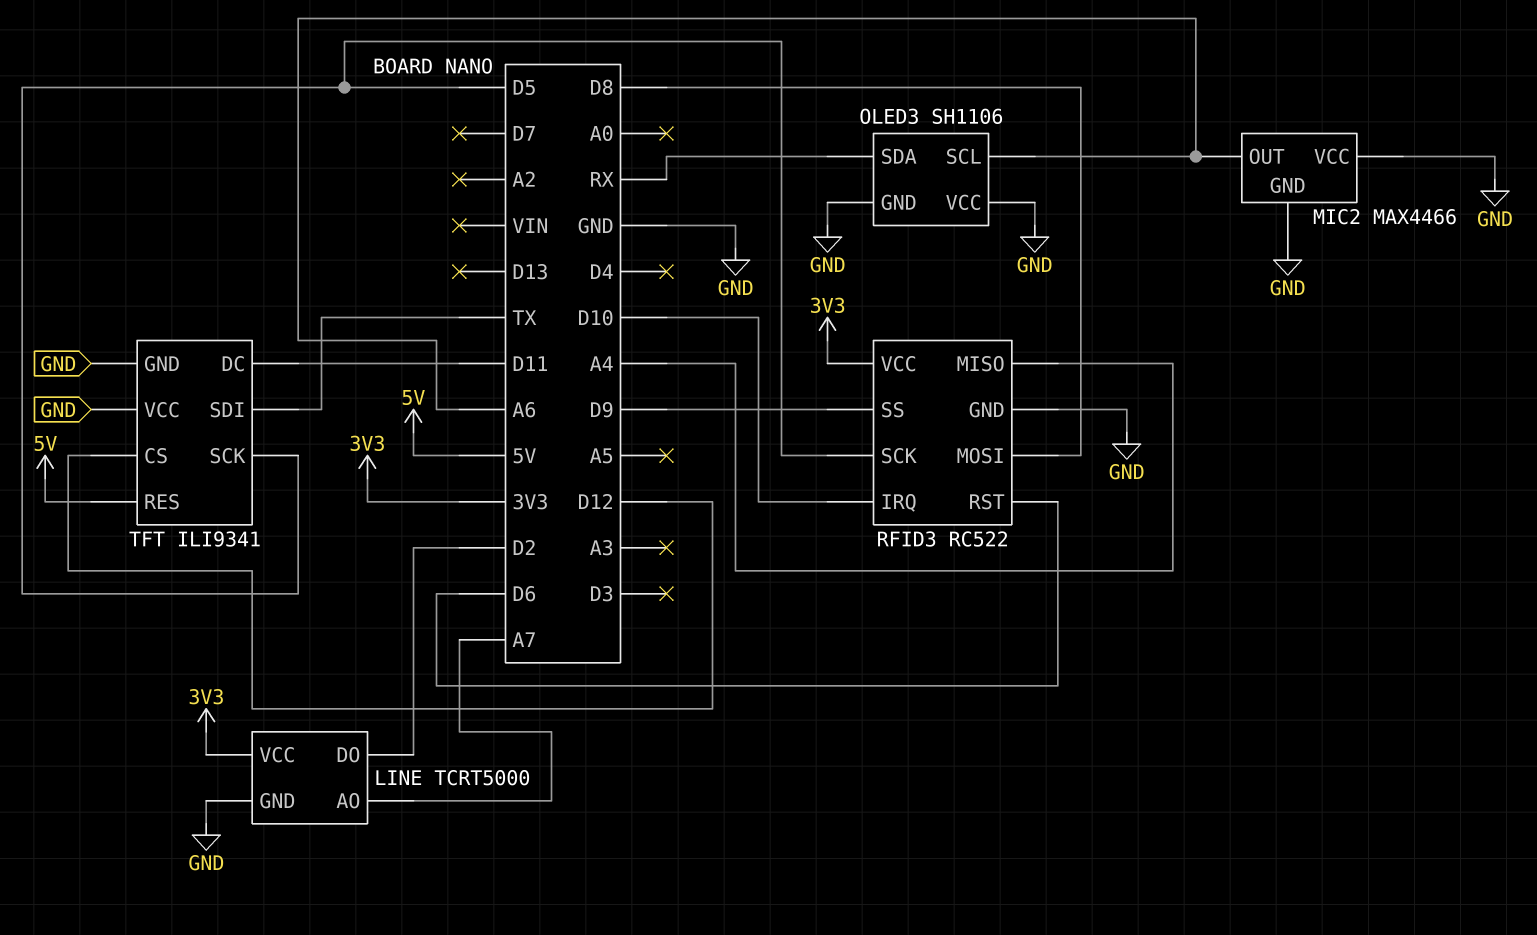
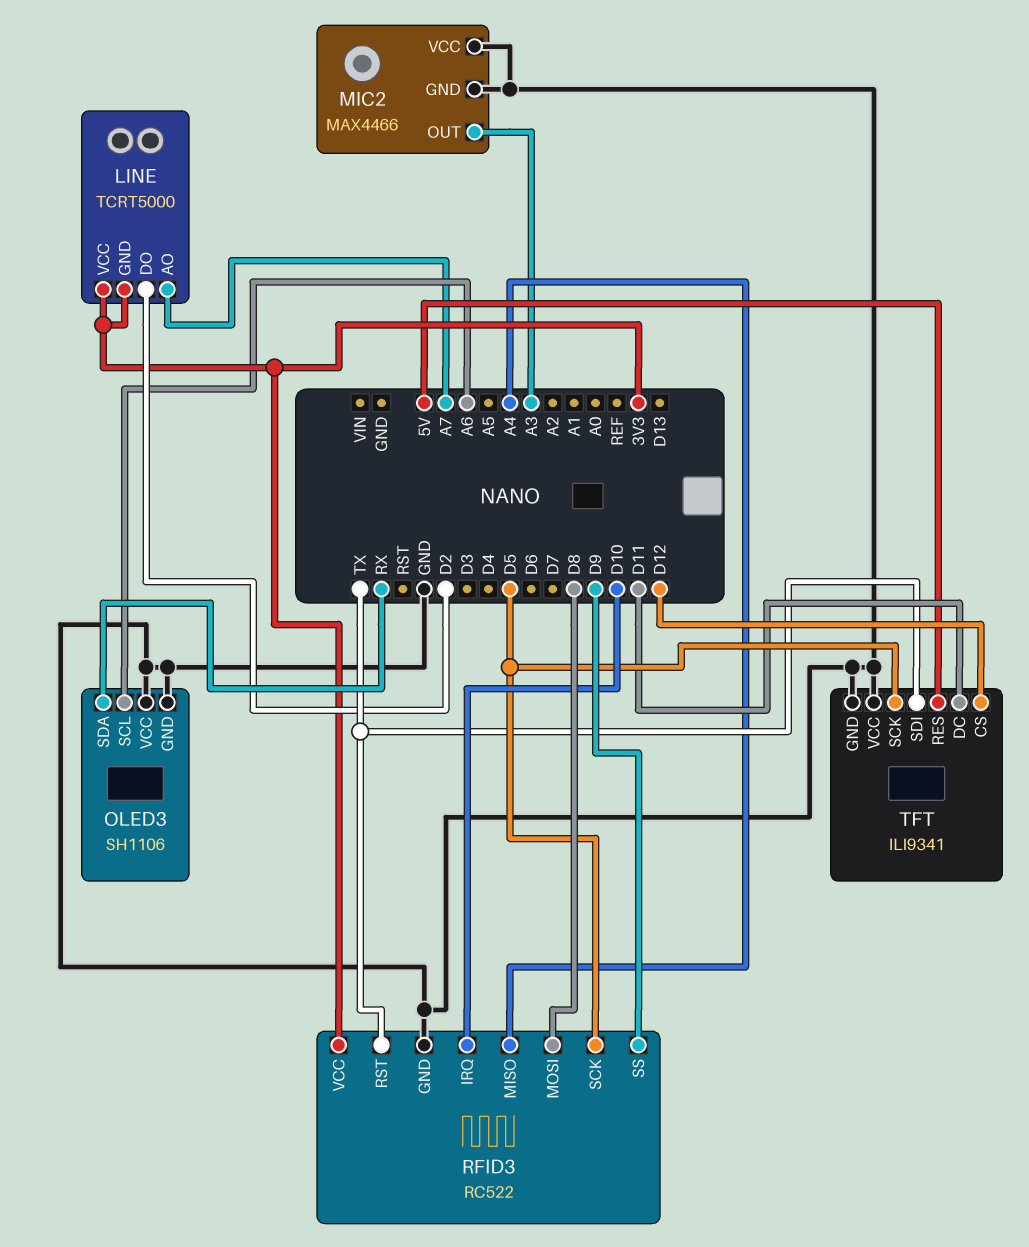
LINE pin GND: GND -> 3V3
MIC2 pin OUT: A6 -> A3
RFID3 pin RST: D6 -> TX

